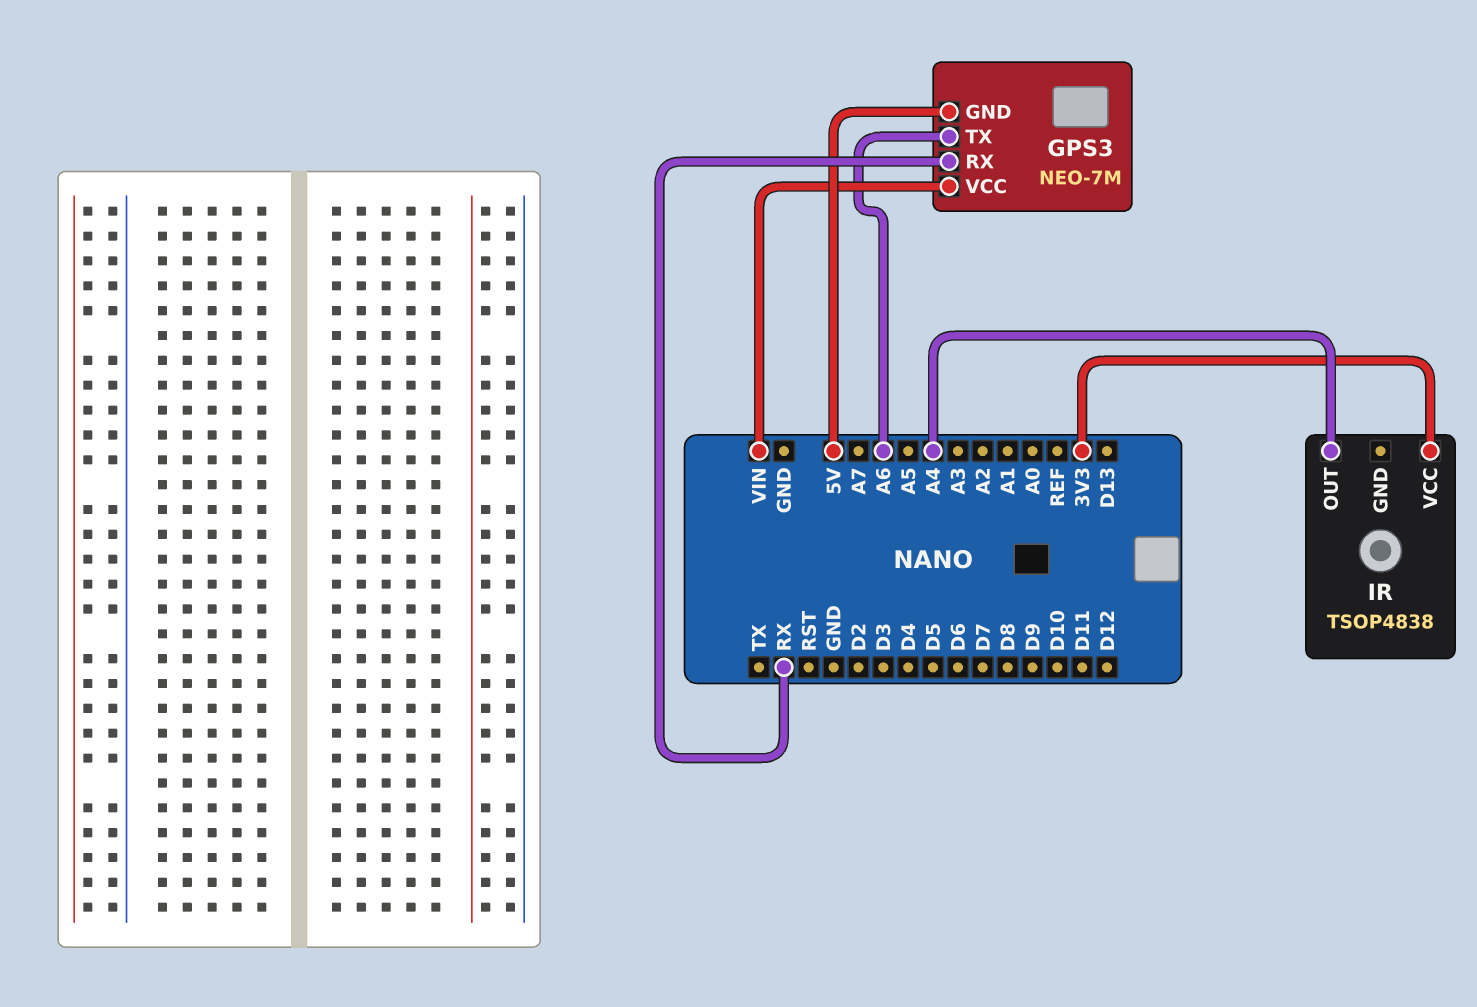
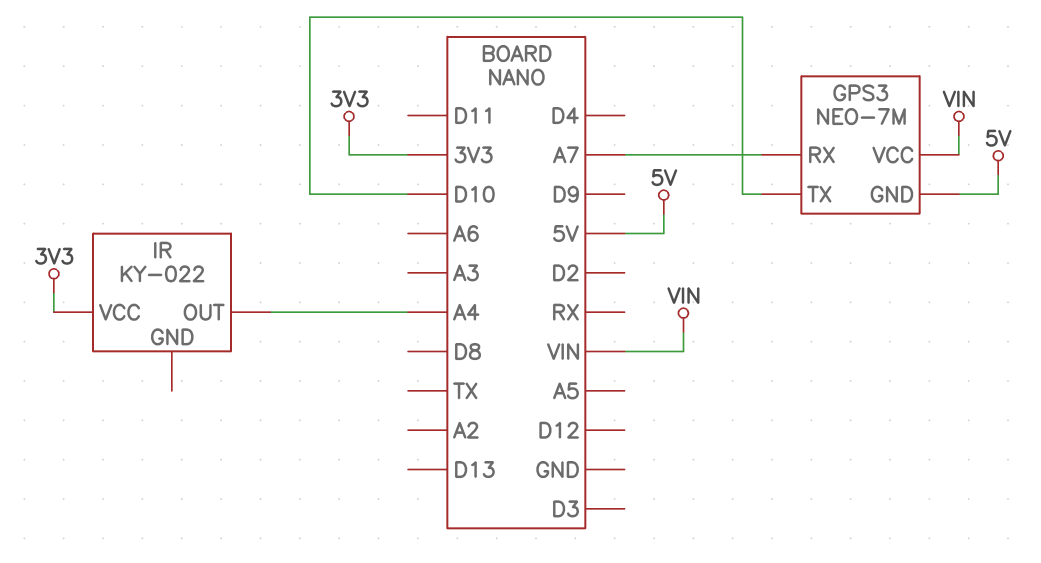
GPS3 pin RX: RX -> A7
GPS3 pin TX: A6 -> D10
IR: TSOP4838 -> KY-022

